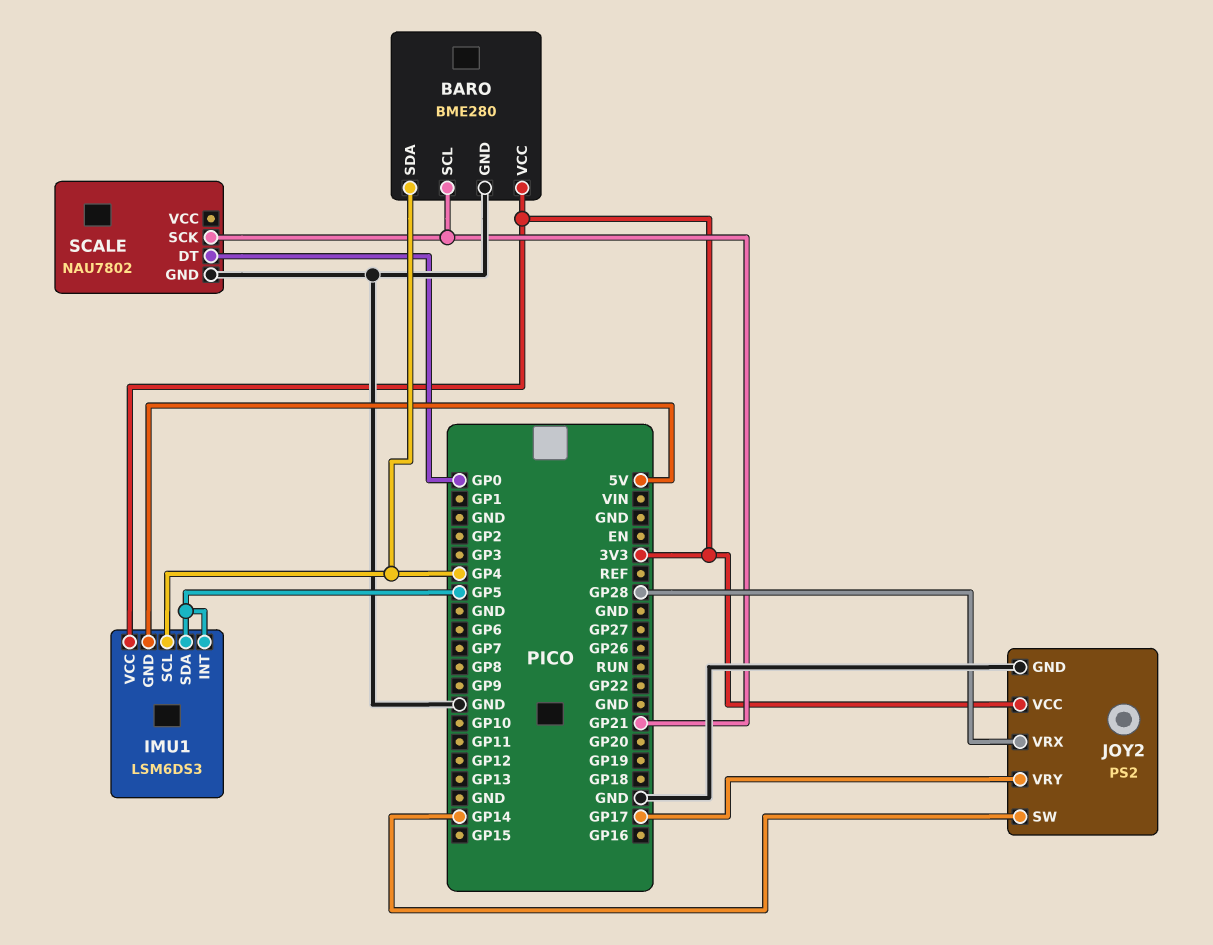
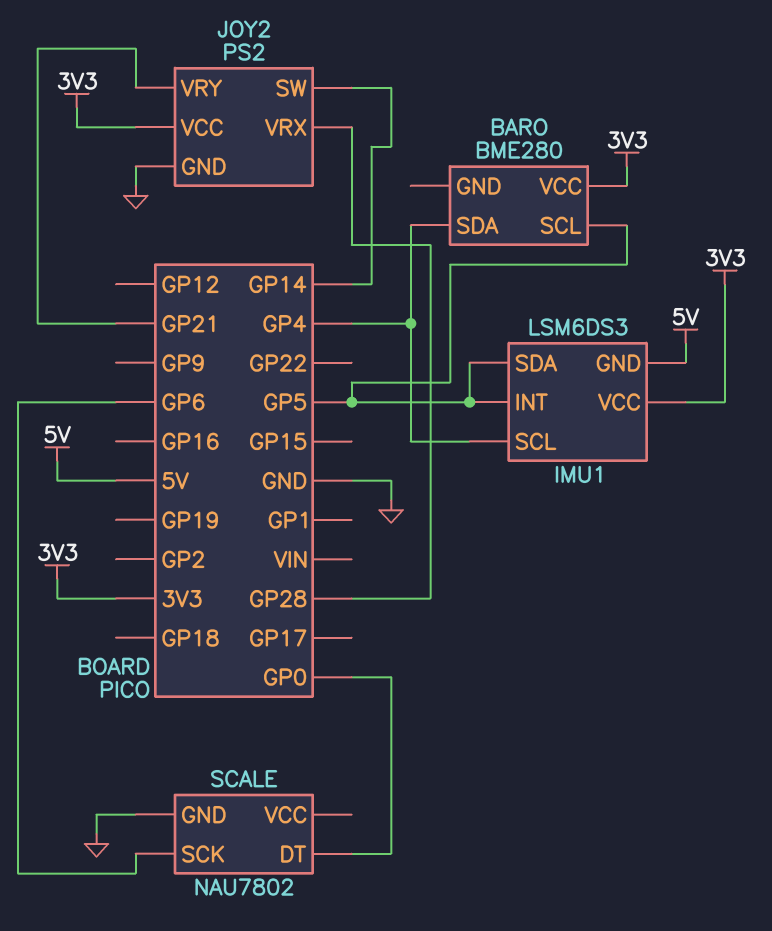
BARO pin GND: GND -> none
BARO pin SCL: GP21 -> GP5
JOY2 pin VRY: GP17 -> GP21
SCALE pin SCK: GP21 -> GP6

